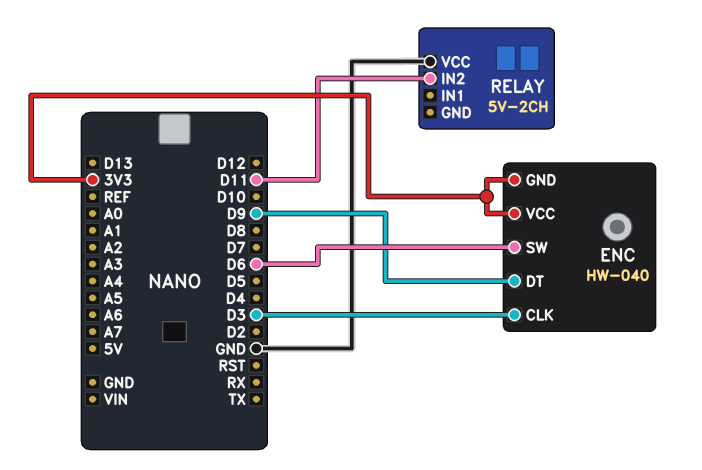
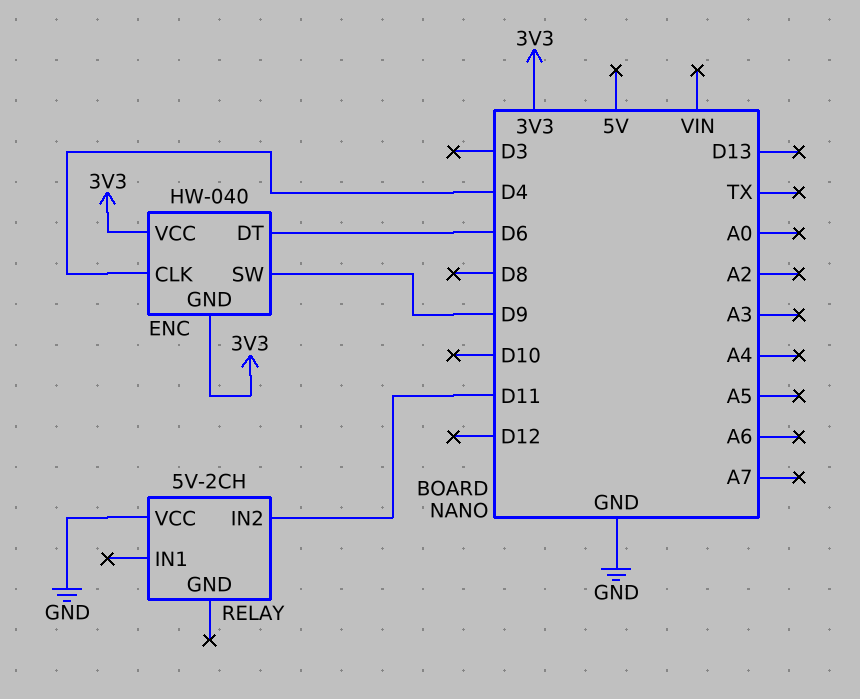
ENC pin CLK: D3 -> D4
ENC pin DT: D9 -> D6
ENC pin SW: D6 -> D9

